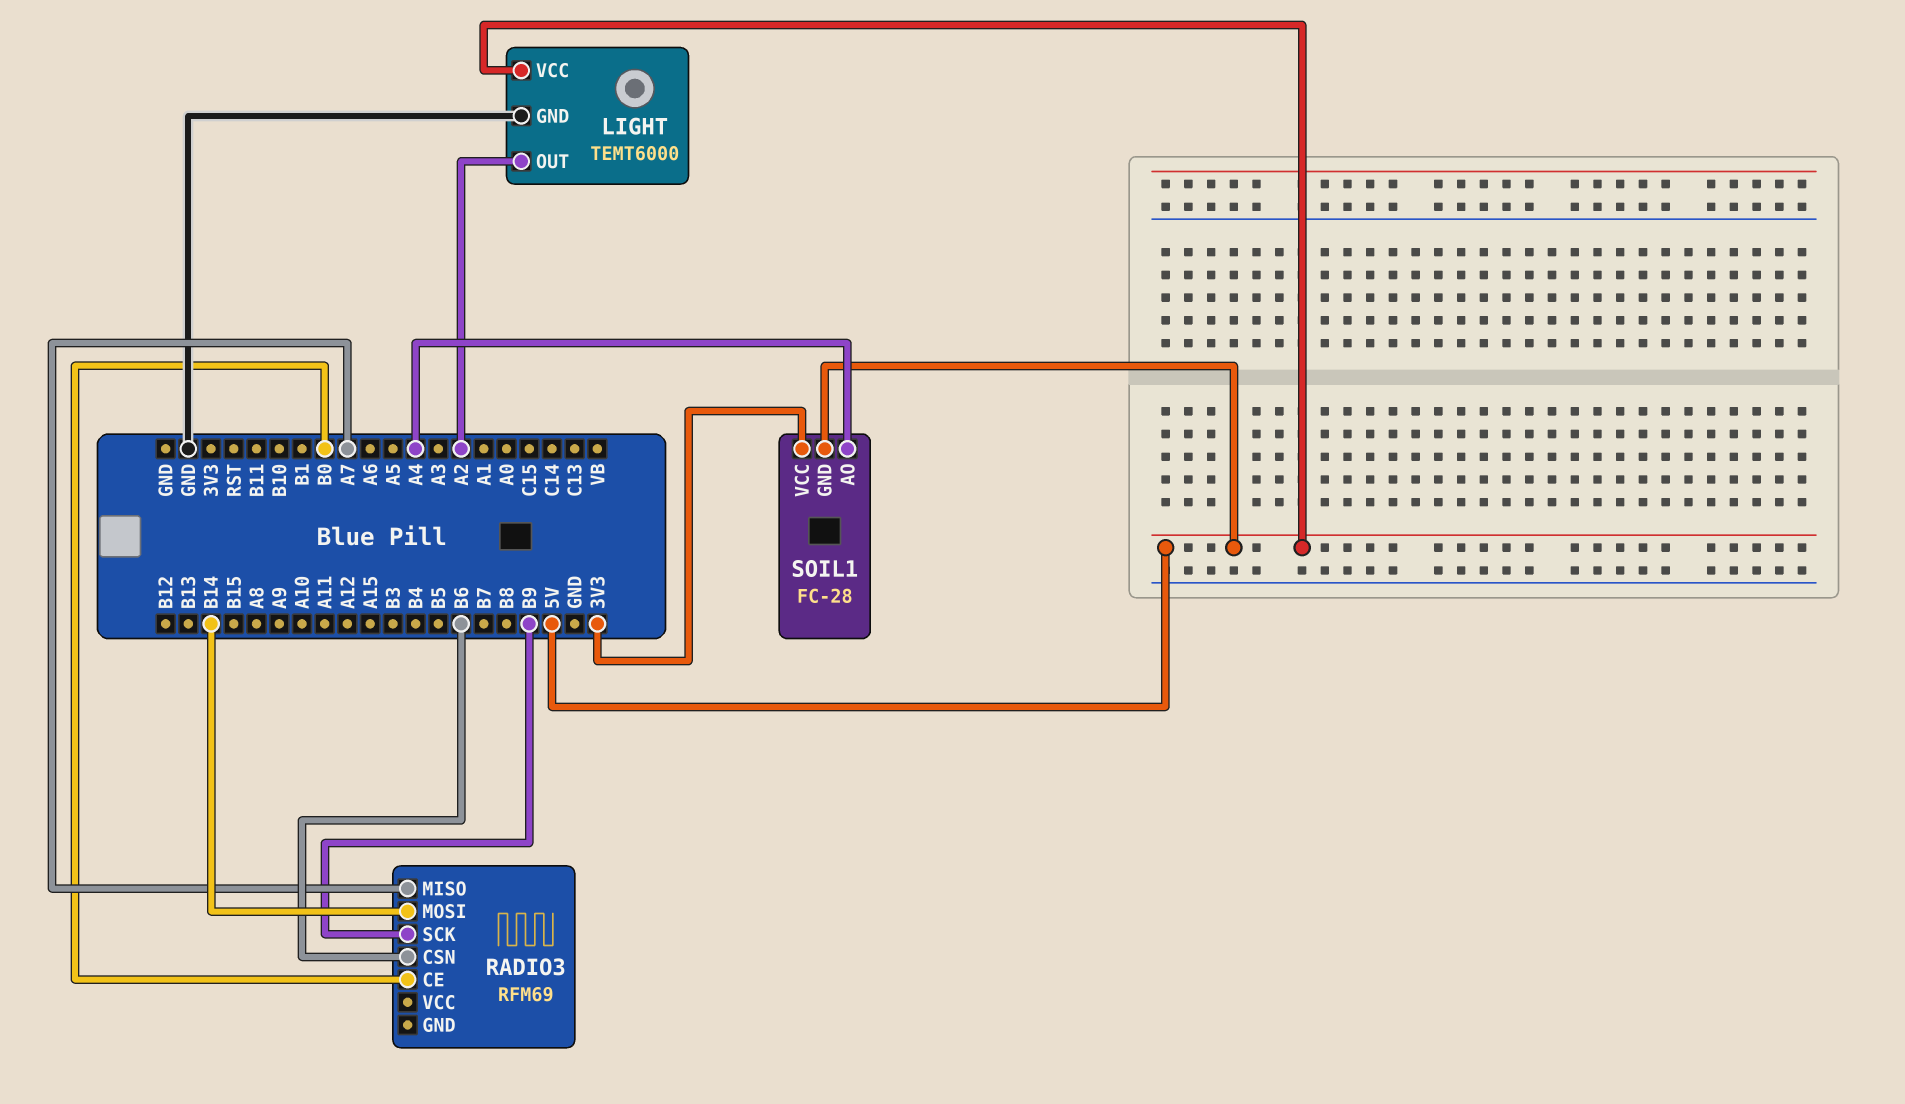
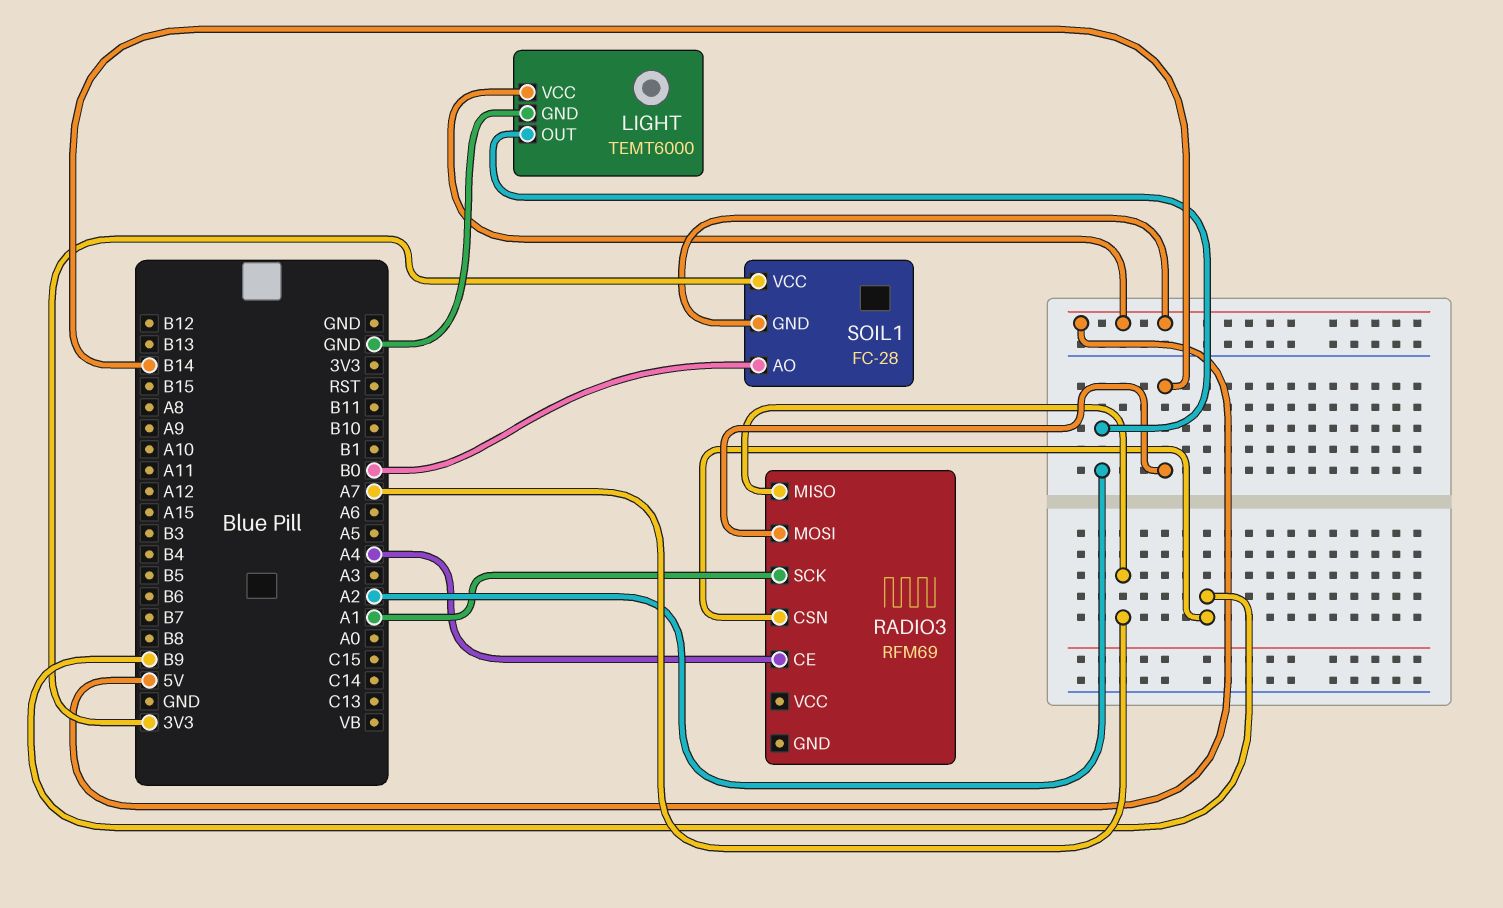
RADIO3 pin CE: B0 -> A4
RADIO3 pin CSN: B6 -> B9
RADIO3 pin SCK: B9 -> A1
SOIL1 pin AO: A4 -> B0

